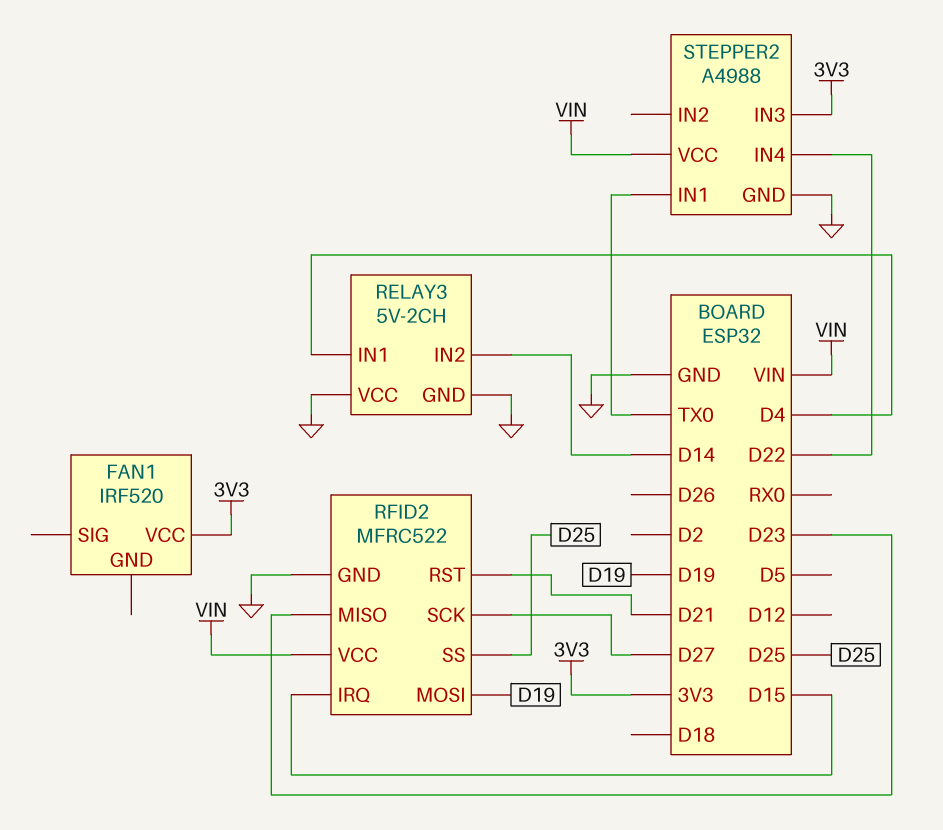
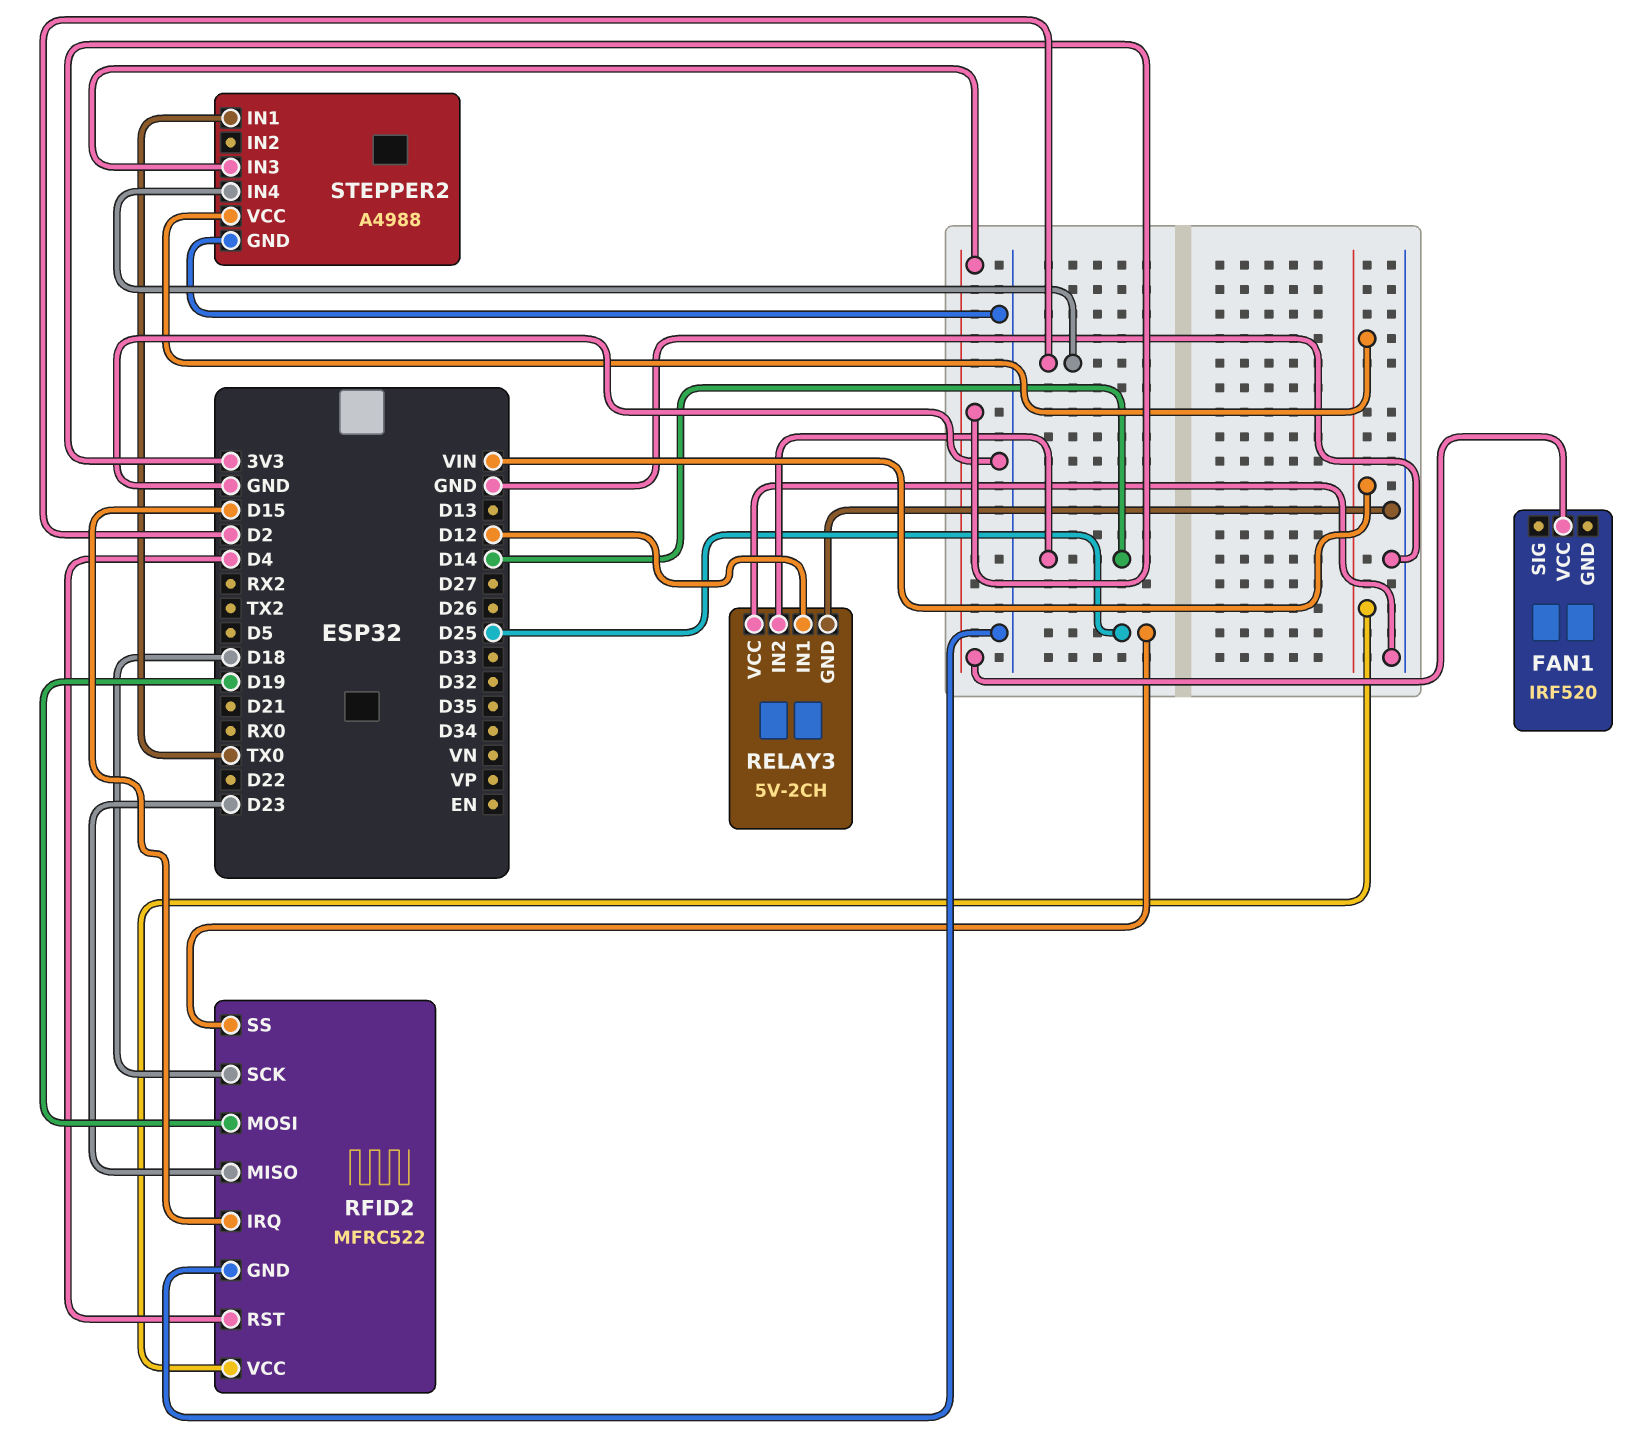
RELAY3 pin IN1: D4 -> D12
RFID2 pin RST: D21 -> D4
RFID2 pin SCK: D27 -> D18
STEPPER2 pin IN4: D22 -> D2

